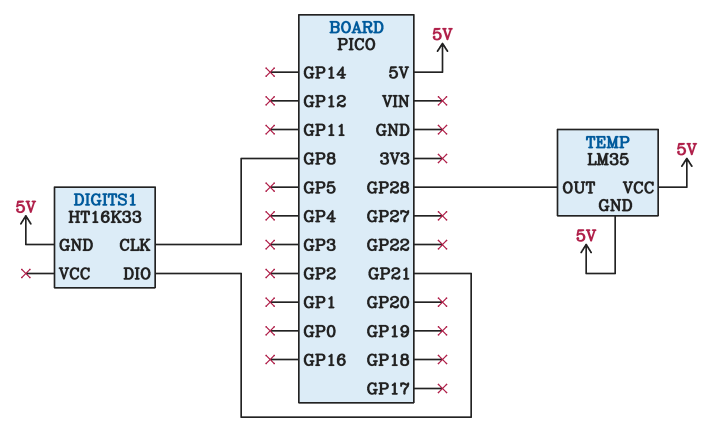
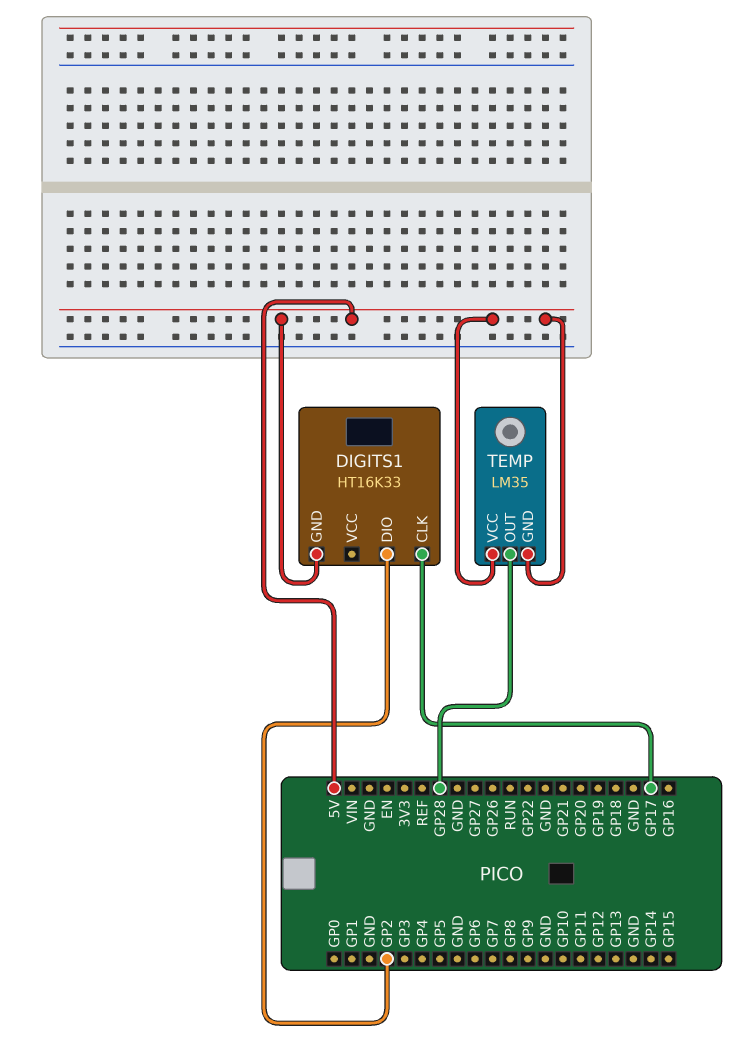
DIGITS1 pin CLK: GP8 -> GP17
DIGITS1 pin DIO: GP21 -> GP2

